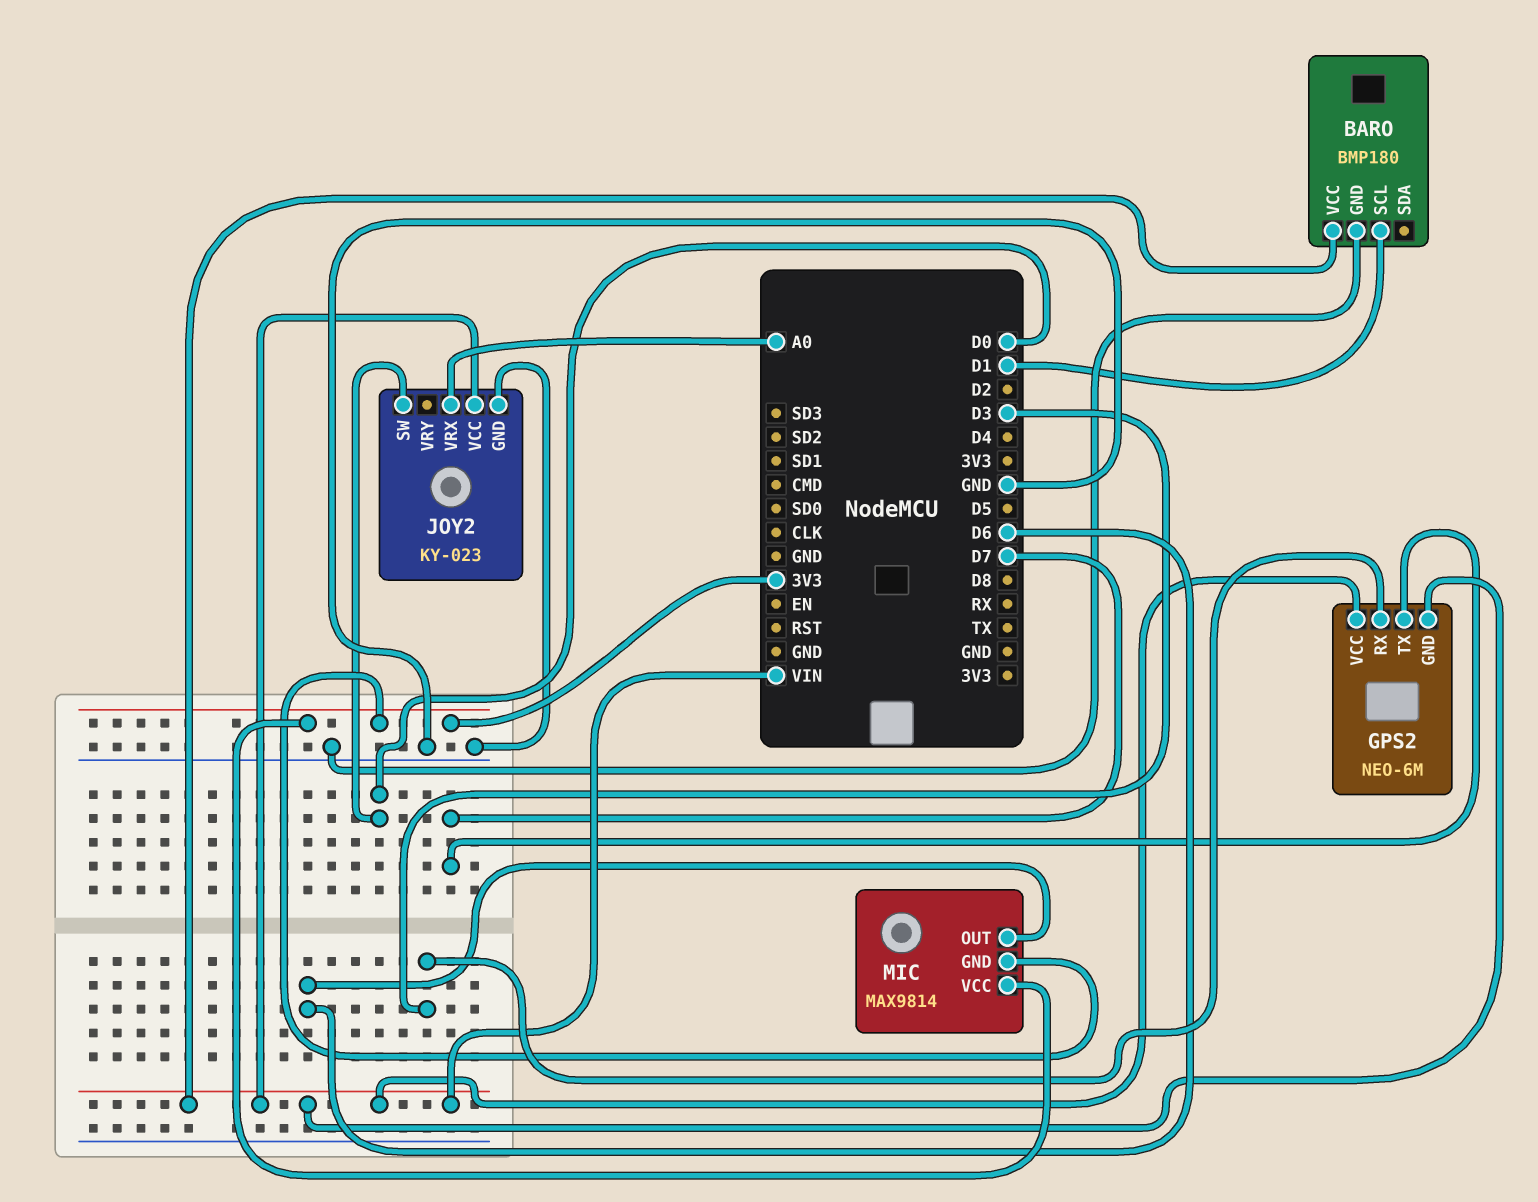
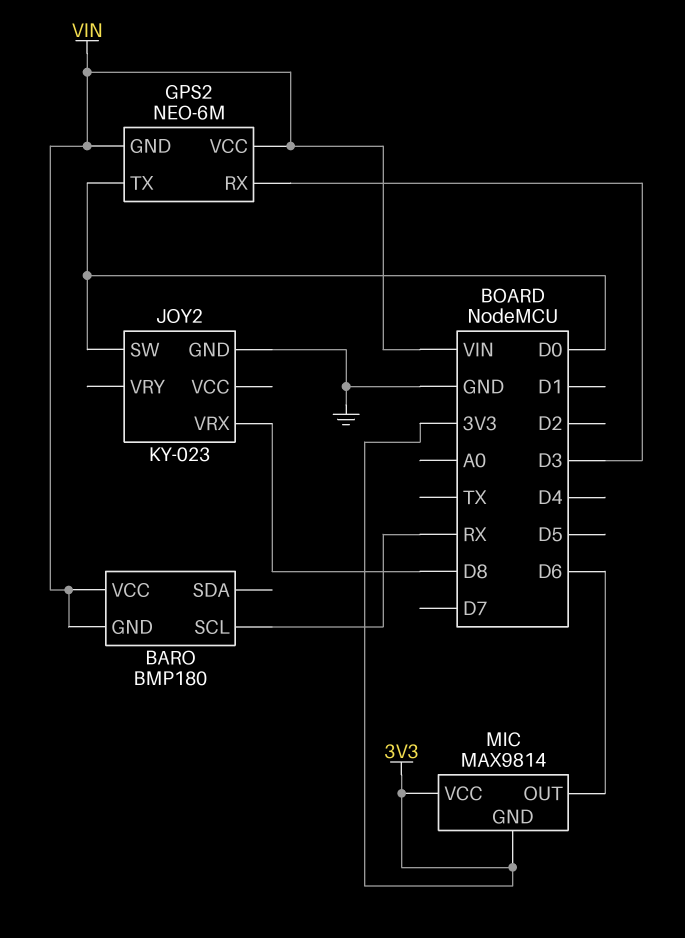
BARO pin GND: GND -> VIN
BARO pin SCL: D1 -> RX
GPS2 pin TX: D7 -> D0
JOY2 pin VCC: VIN -> none
JOY2 pin VRX: A0 -> D8

